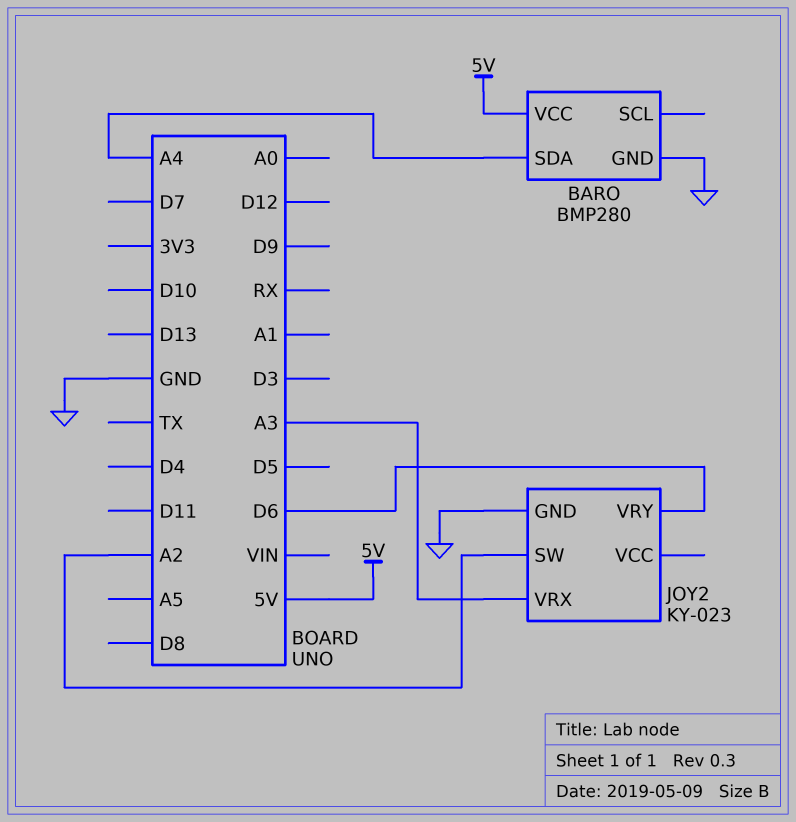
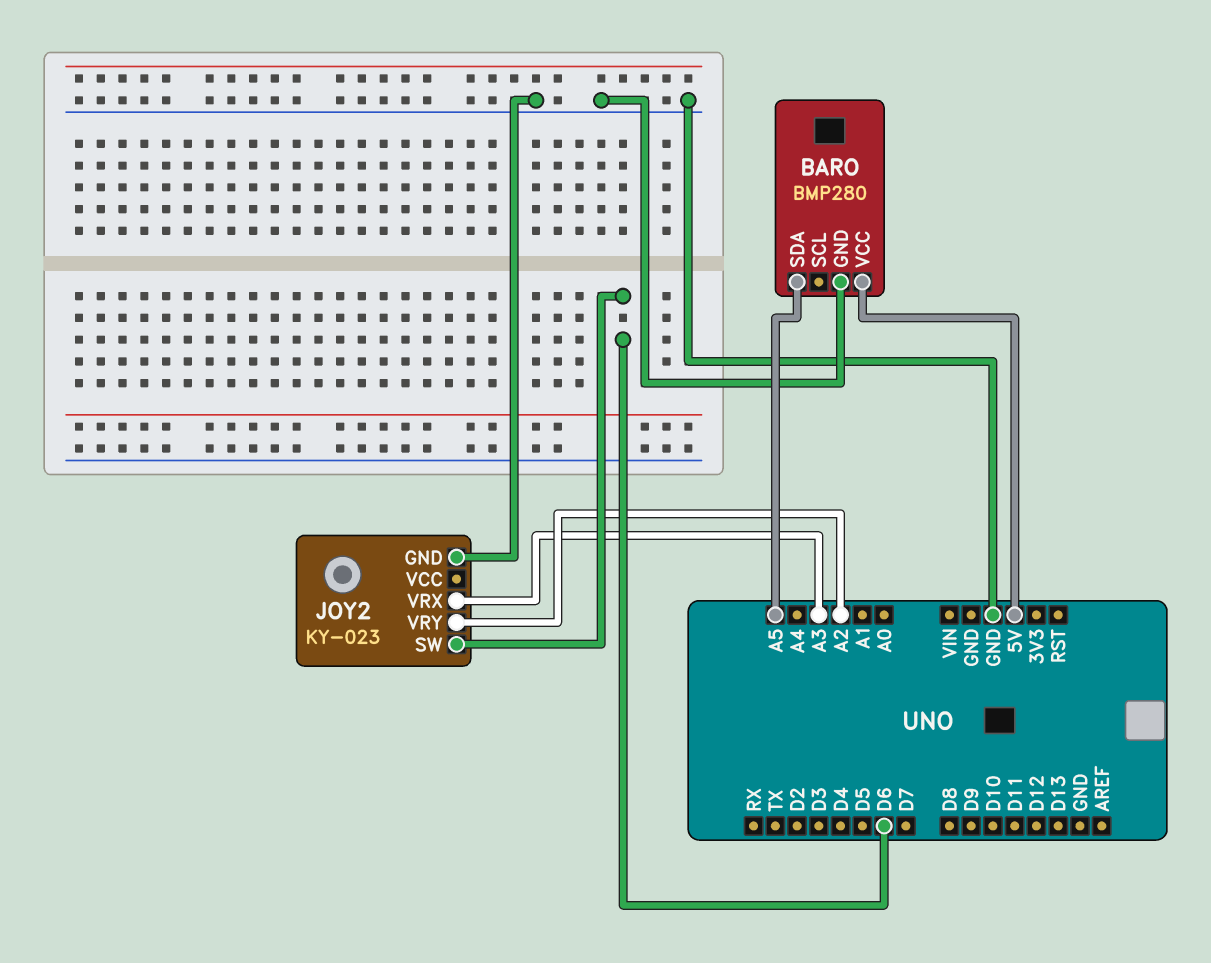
BARO pin SDA: A4 -> A5
JOY2 pin SW: A2 -> D6
JOY2 pin VRY: D6 -> A2

